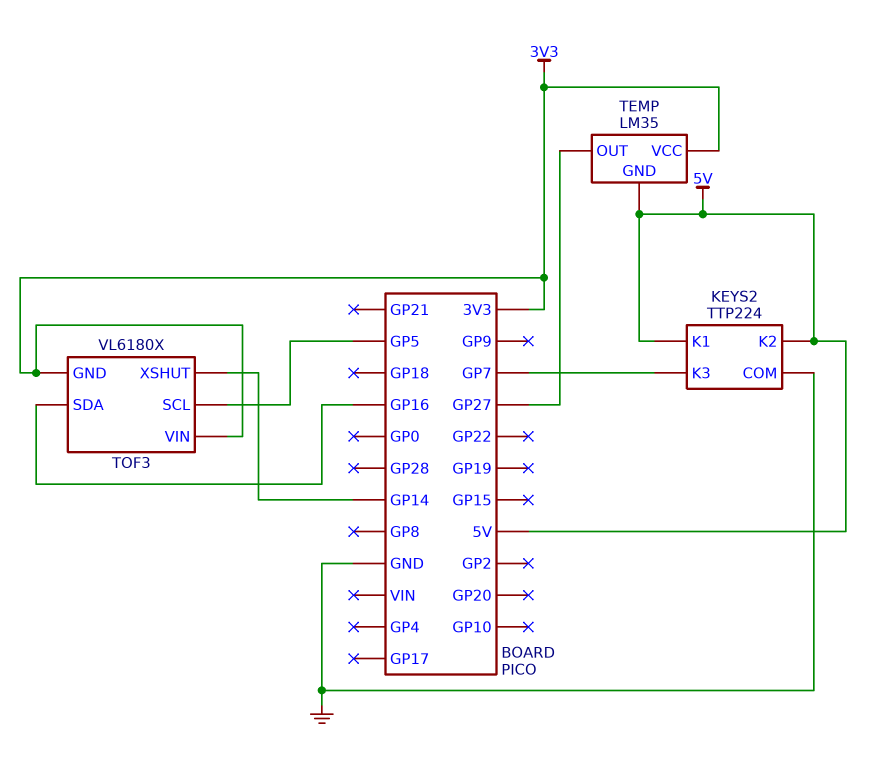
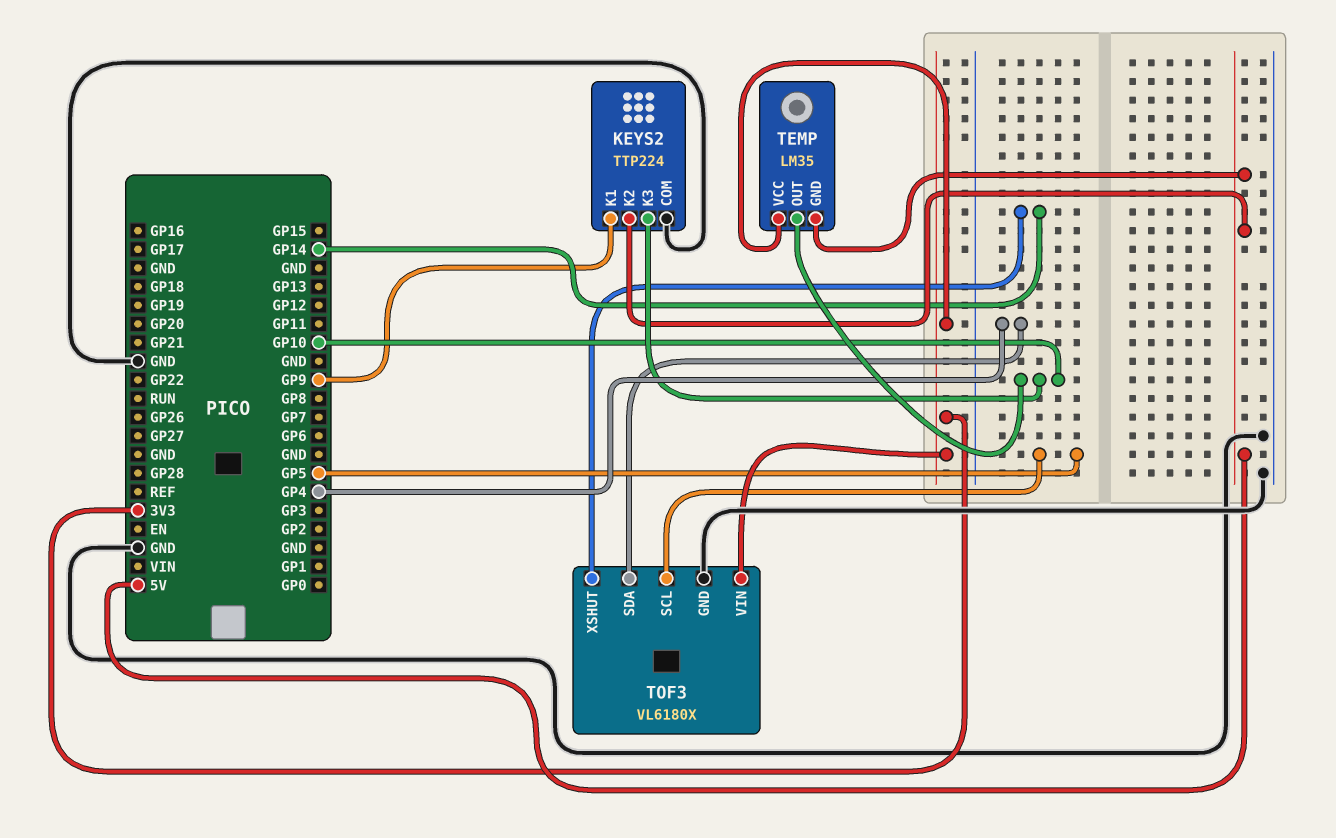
KEYS2 pin K1: 5V -> GP9
KEYS2 pin K3: GP7 -> GP10
TEMP pin OUT: GP27 -> GP10
TOF3 pin GND: 3V3 -> GND
TOF3 pin SDA: GP16 -> GP4

